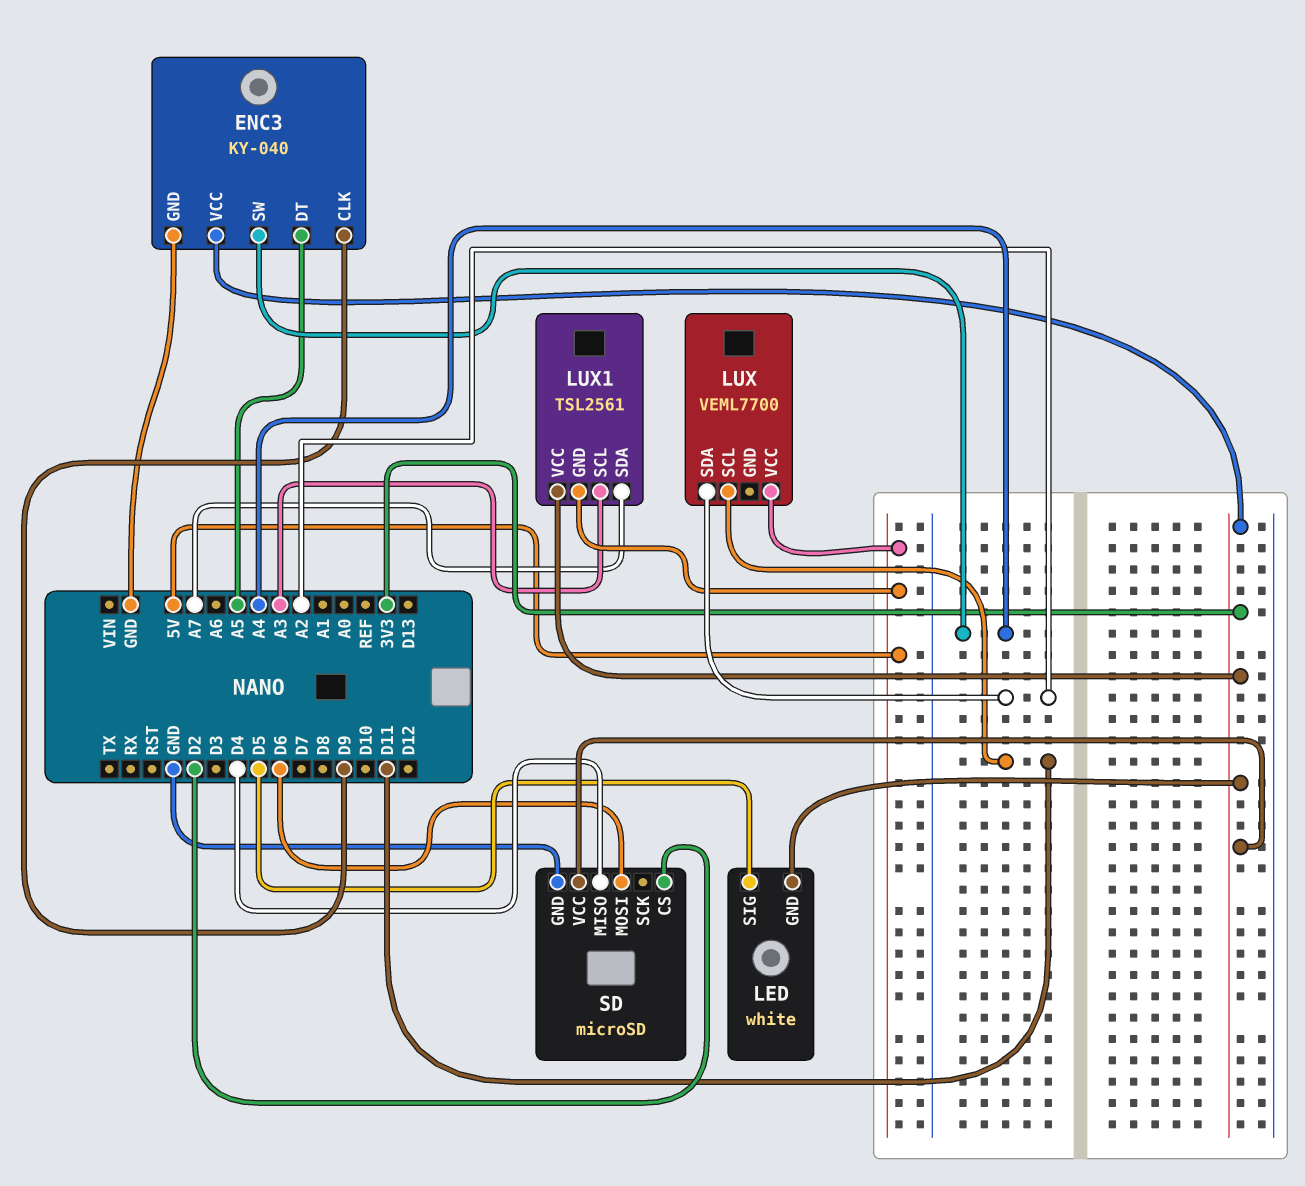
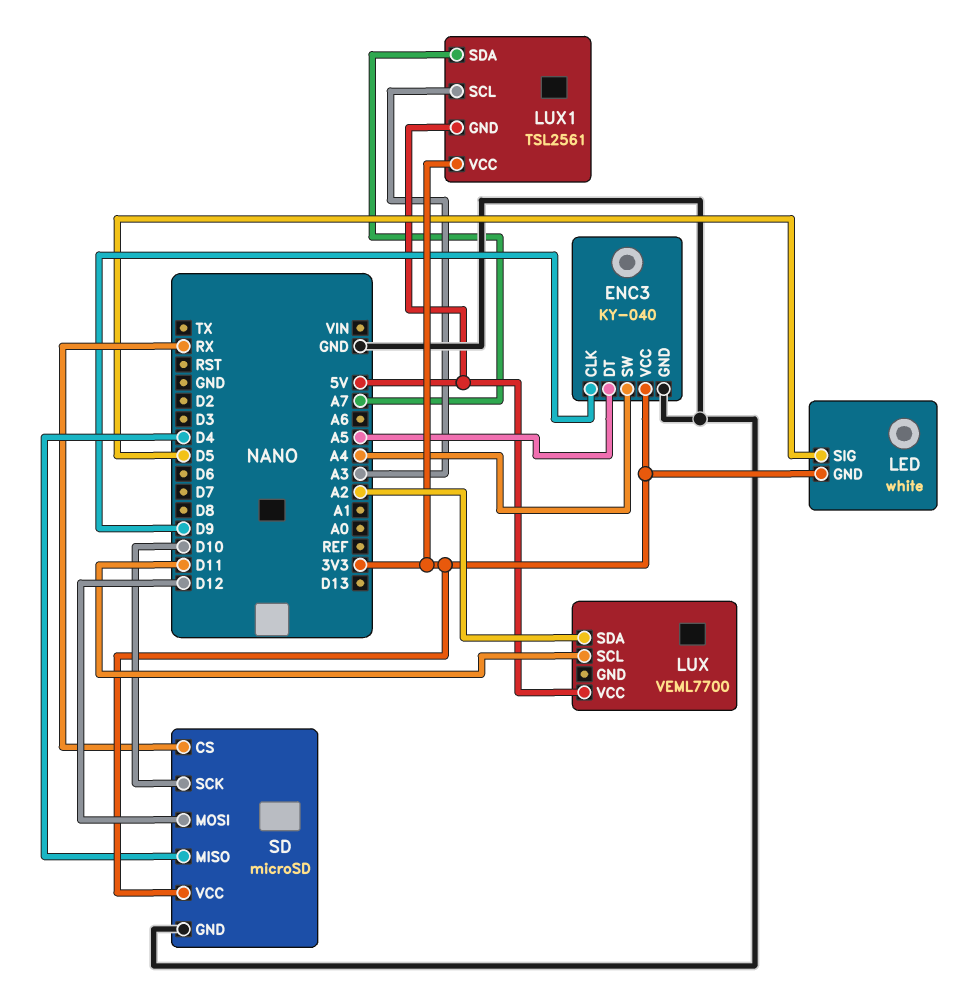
SD pin CS: D2 -> RX
SD pin MOSI: D6 -> D12
SD pin SCK: none -> D10

